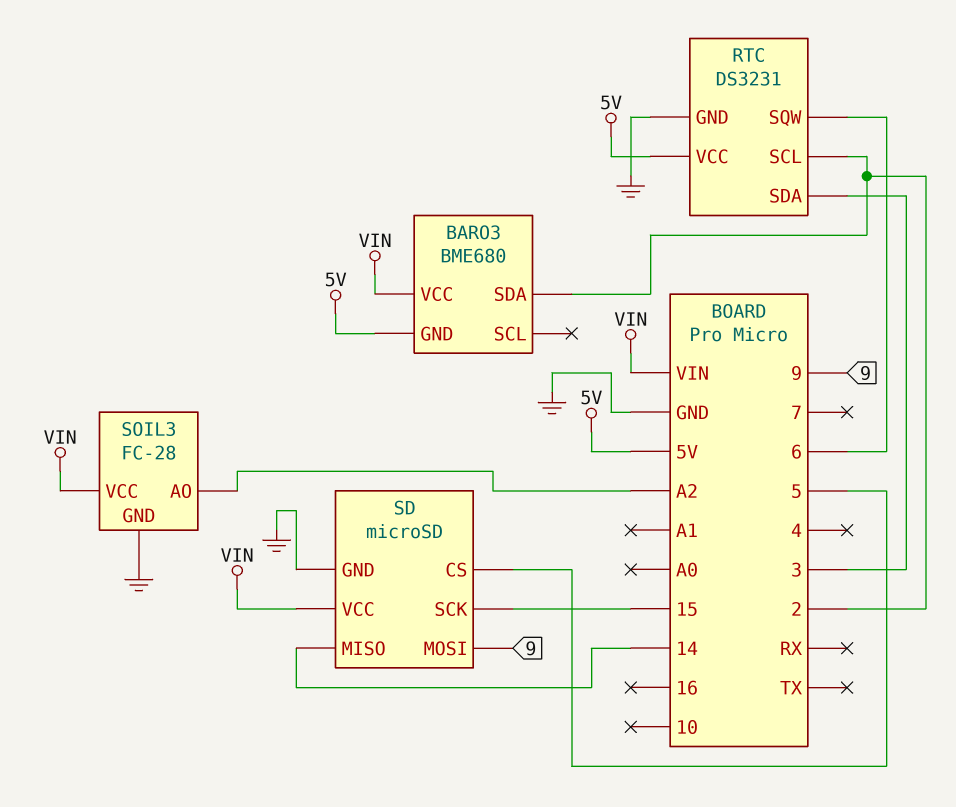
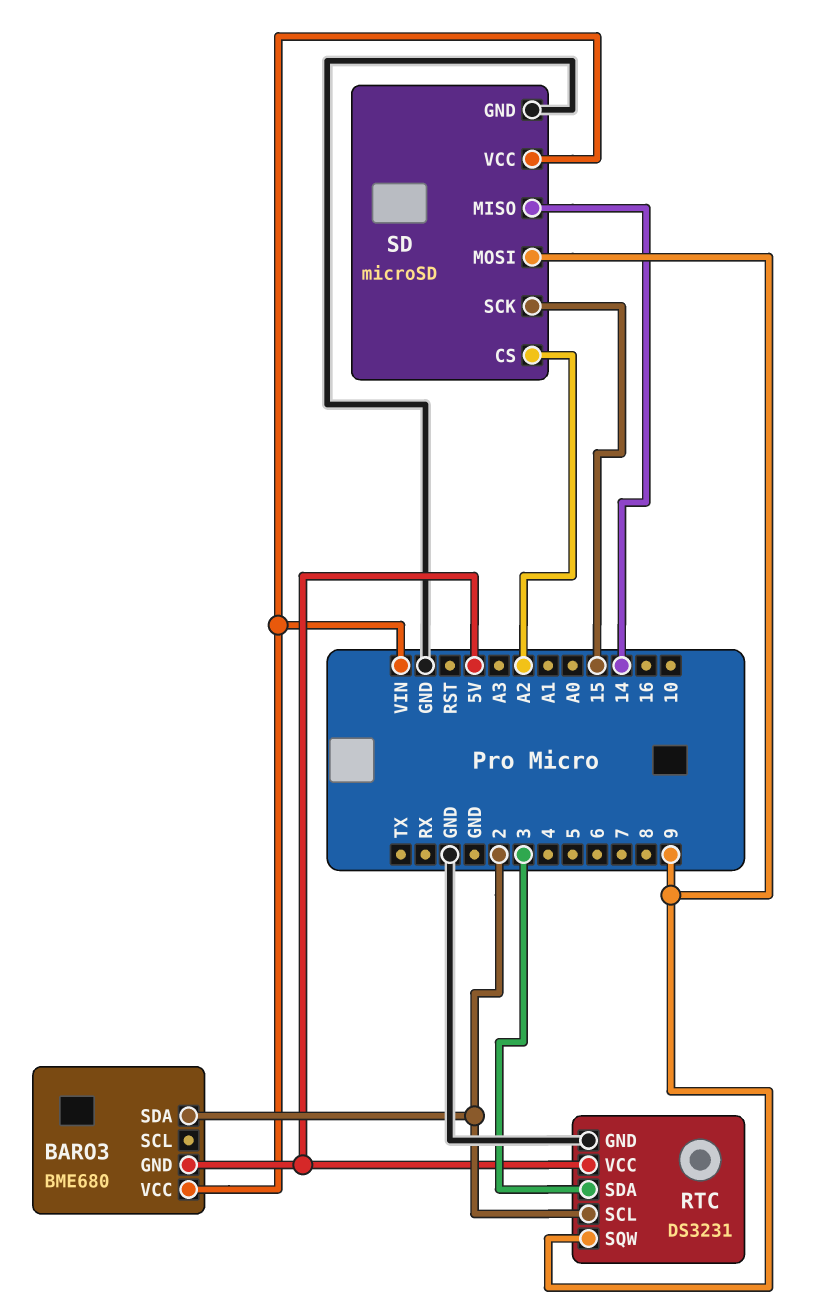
RTC pin SQW: 6 -> 9
SD pin CS: 5 -> A2
SOIL3: FC-28 -> none
SOIL3 pin AO: A2 -> none
SOIL3 pin GND: GND -> none
SOIL3 pin VCC: VIN -> none

